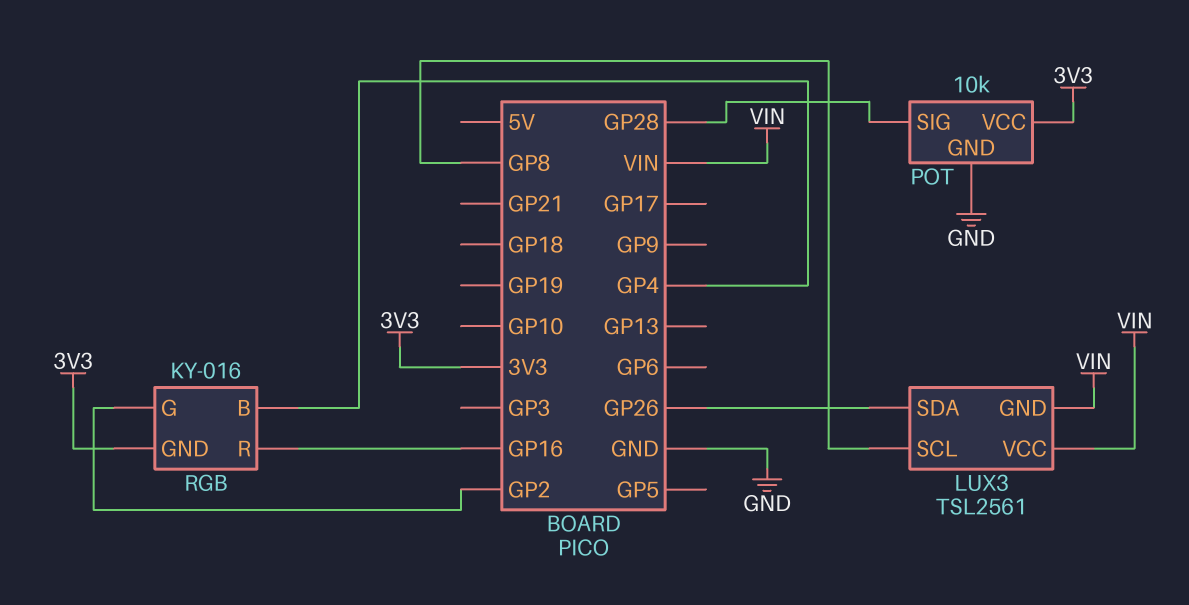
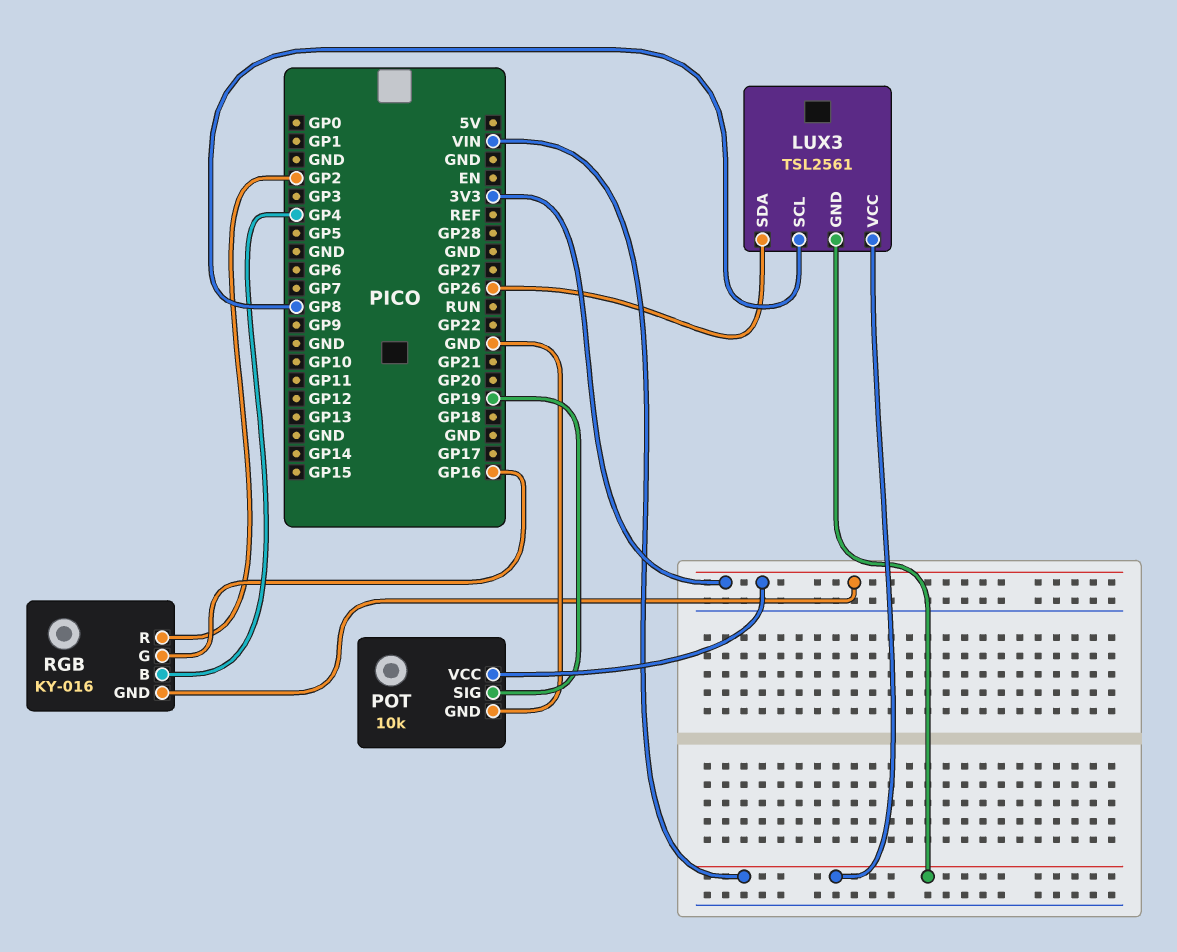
POT pin SIG: GP28 -> GP19
RGB pin G: GP2 -> GP16
RGB pin R: GP16 -> GP2

